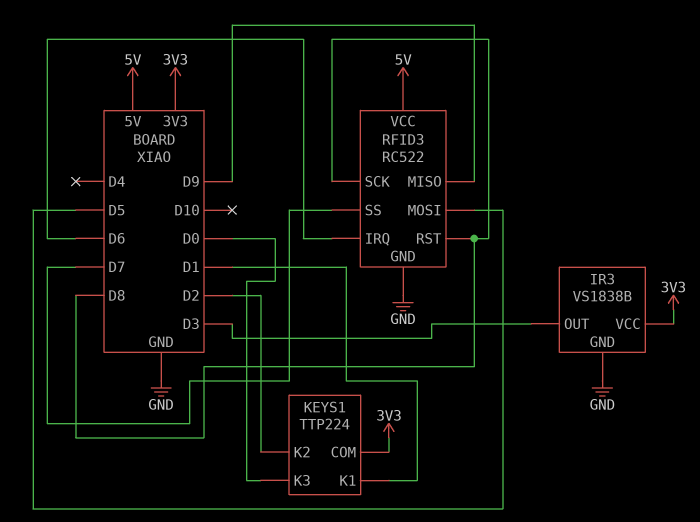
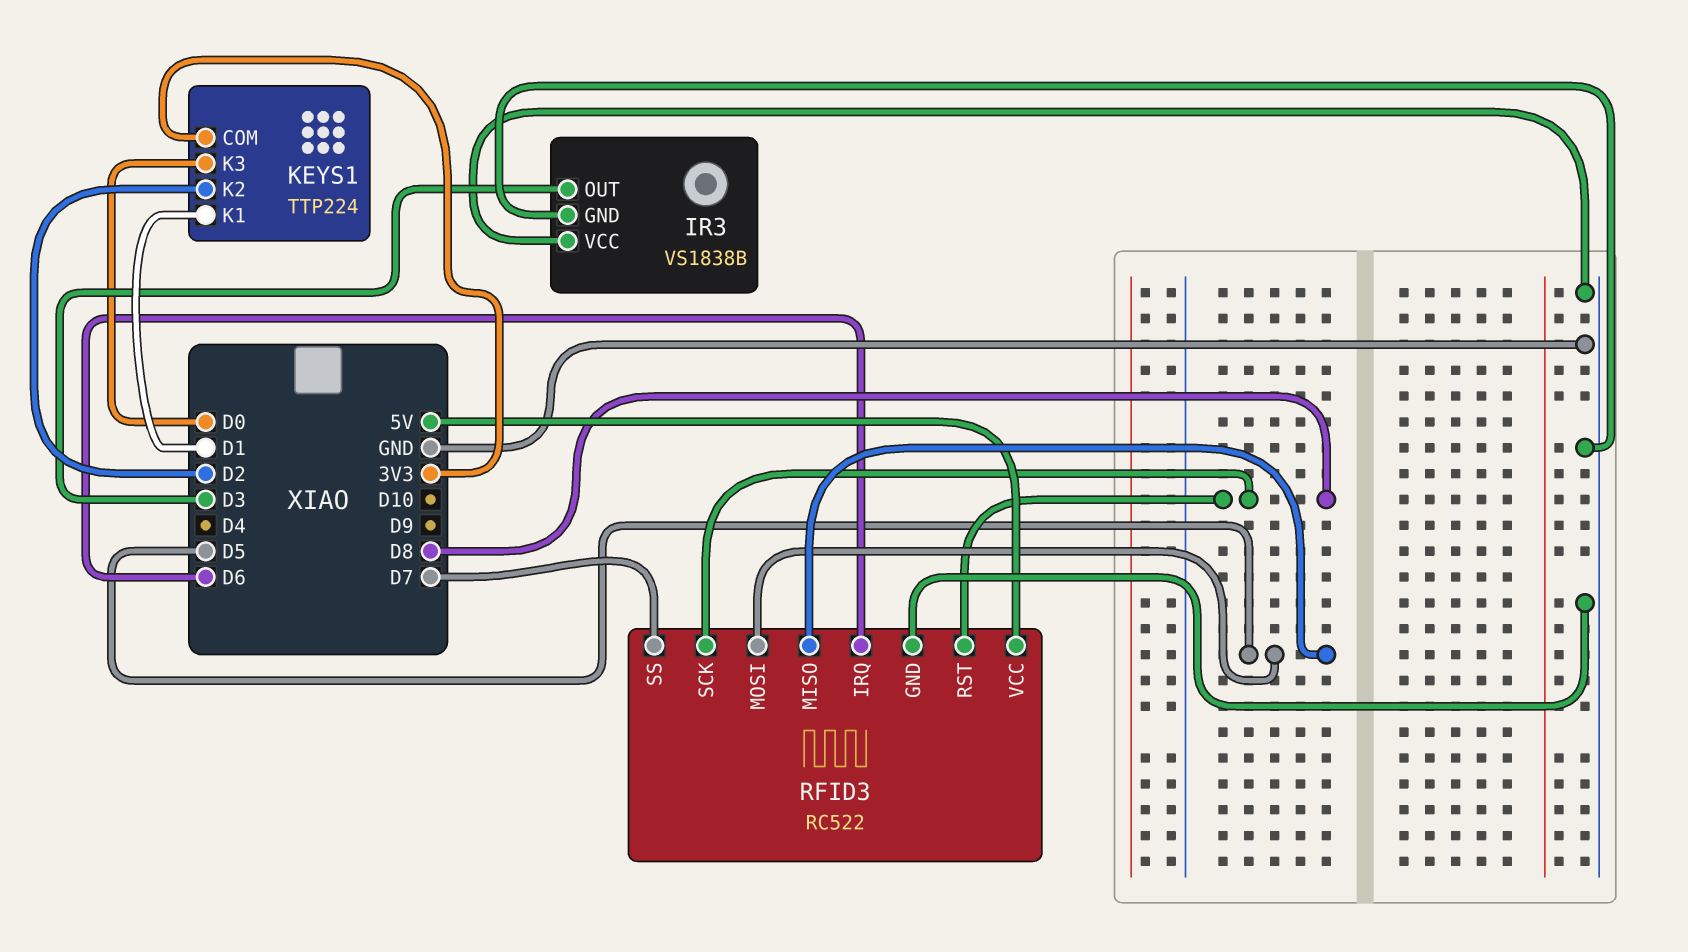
IR3 pin VCC: 3V3 -> GND
RFID3 pin MISO: D9 -> D5

